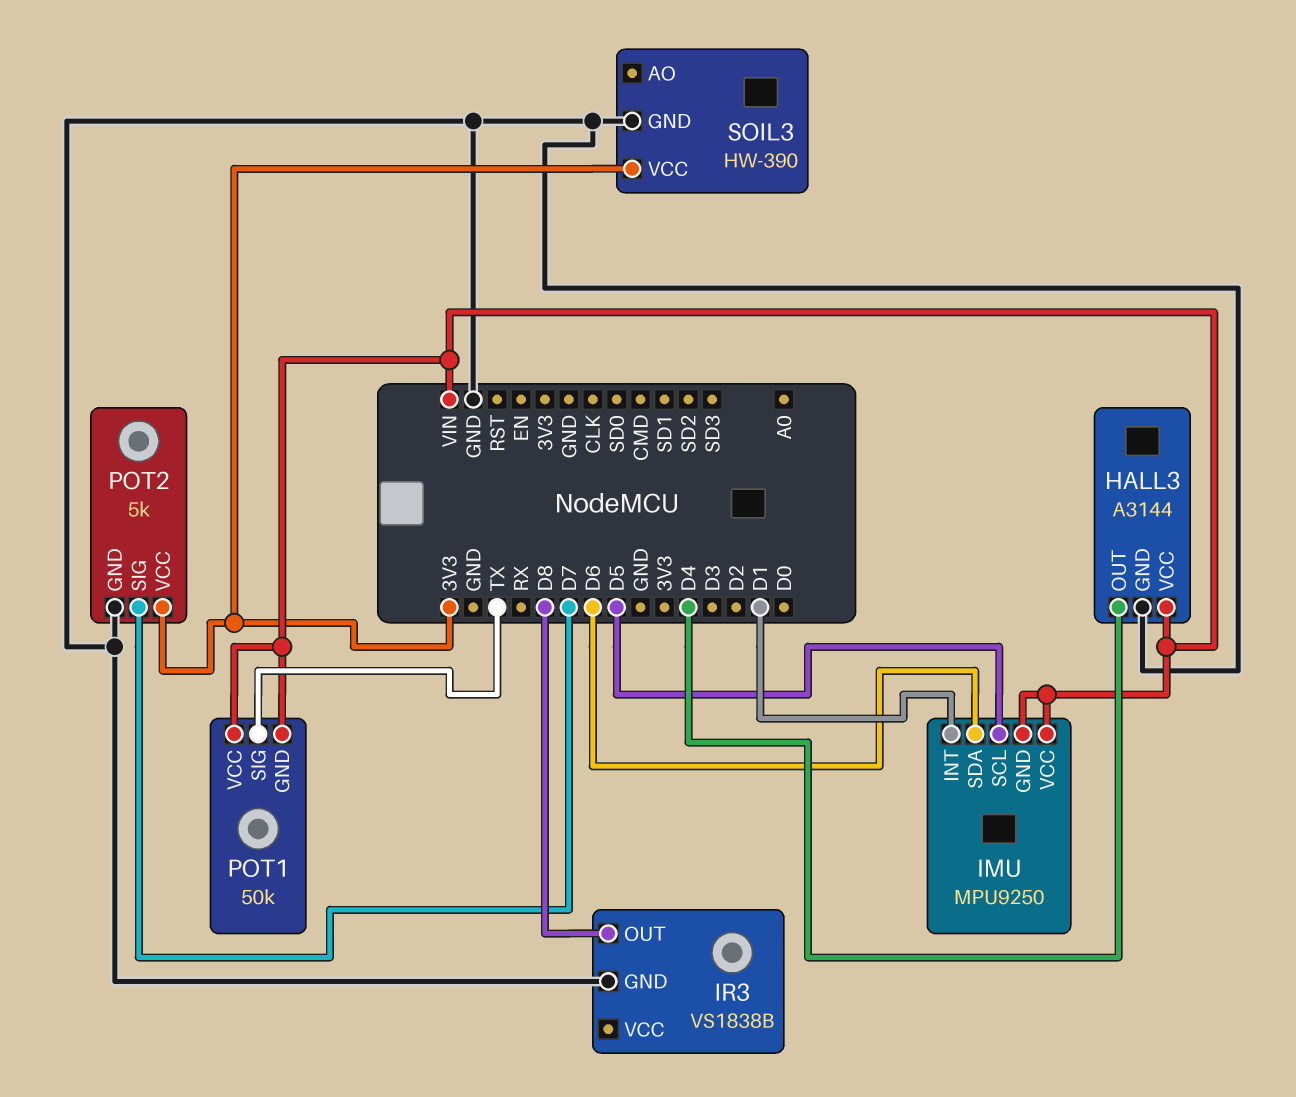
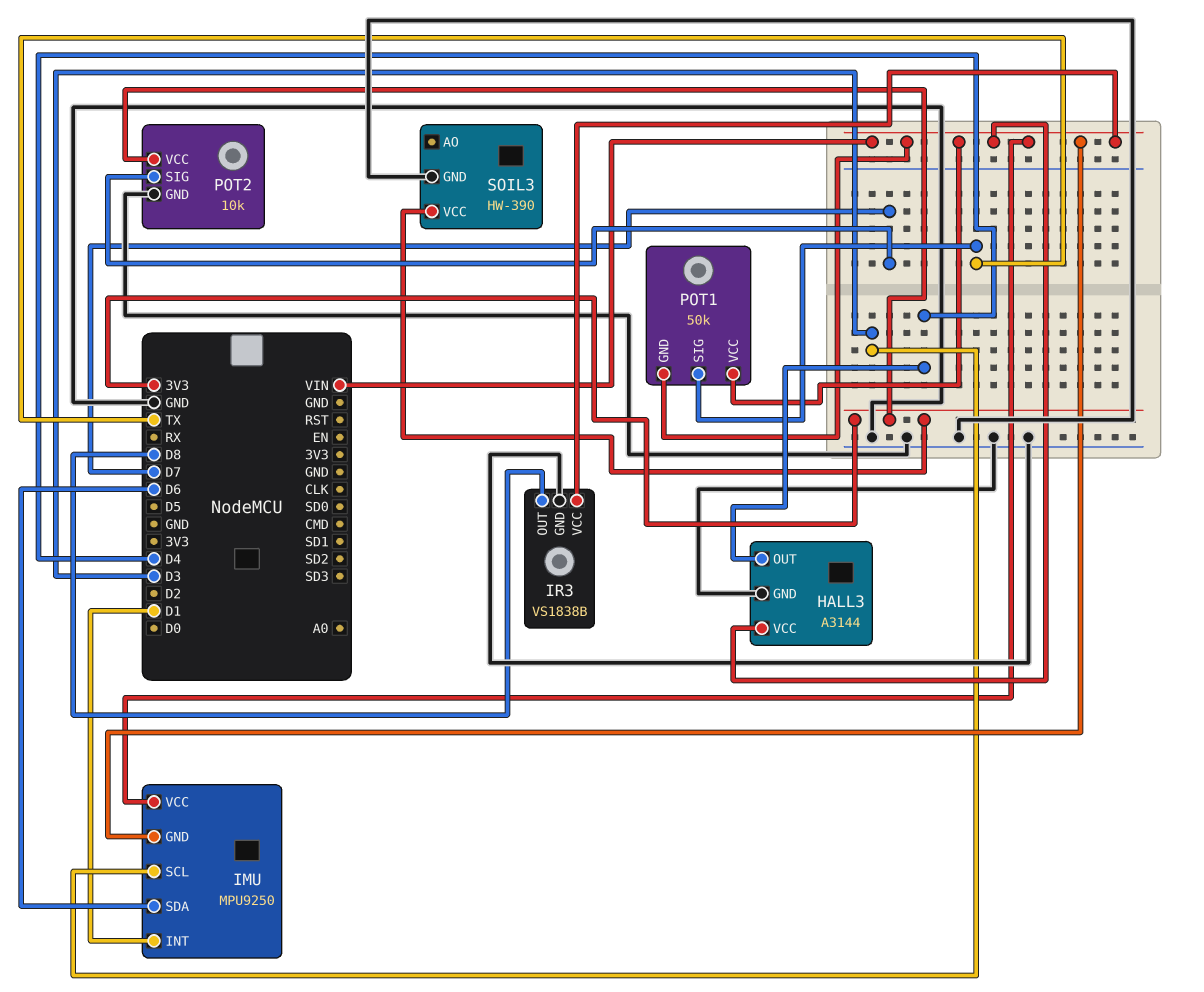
IMU pin SCL: D5 -> D3
IR3 pin VCC: none -> VIN
POT2: 5k -> 10k

